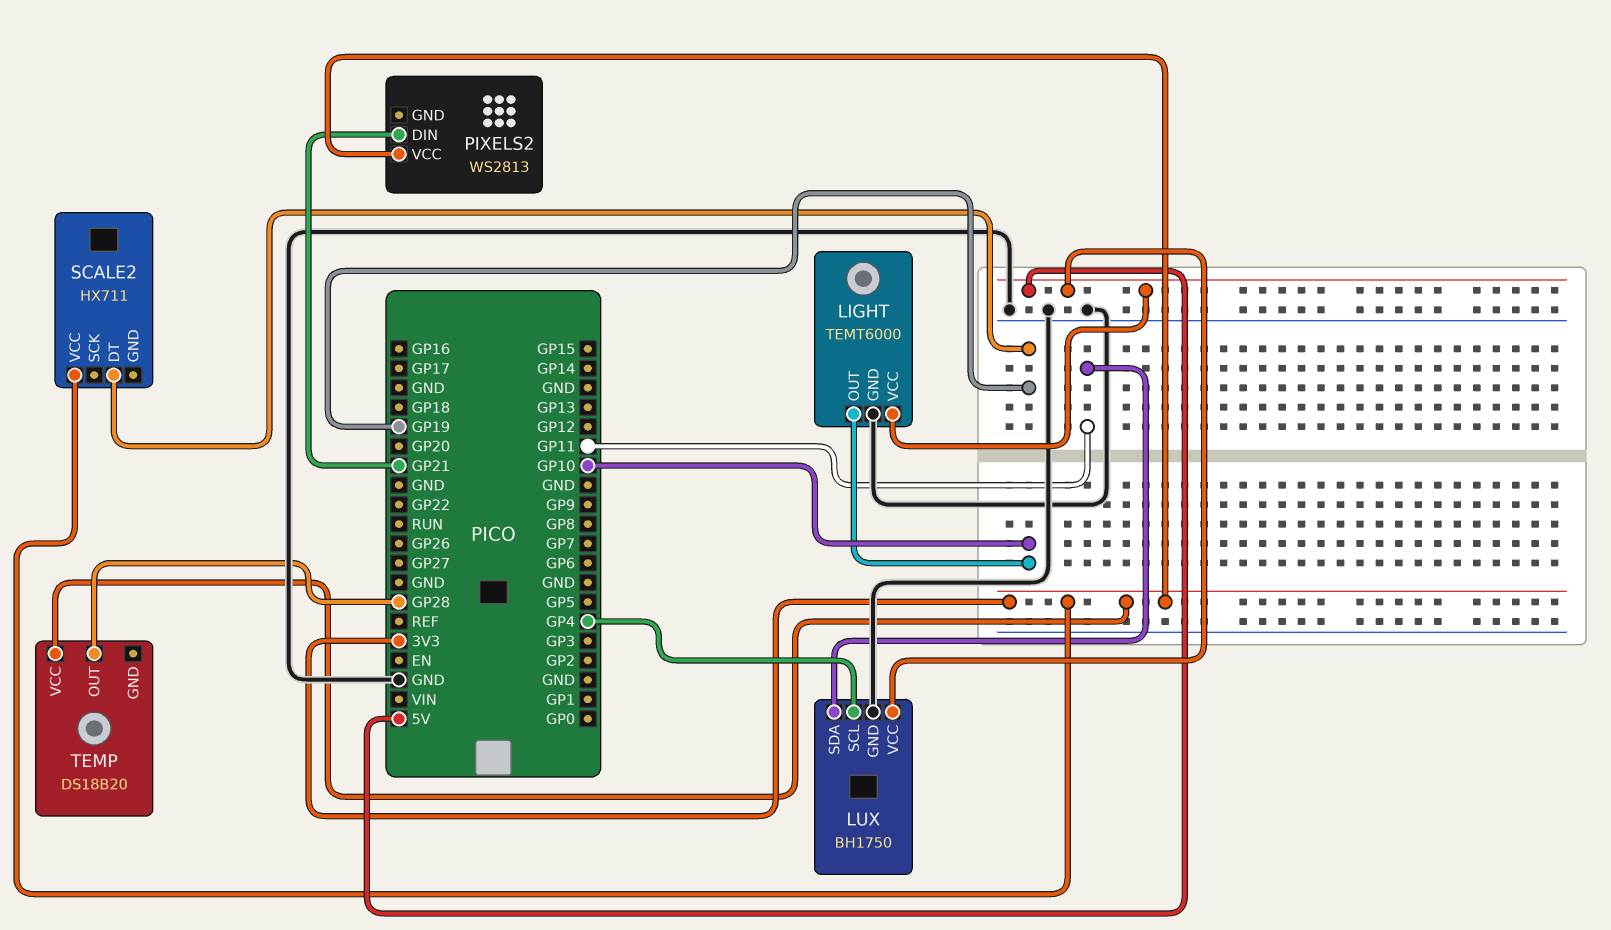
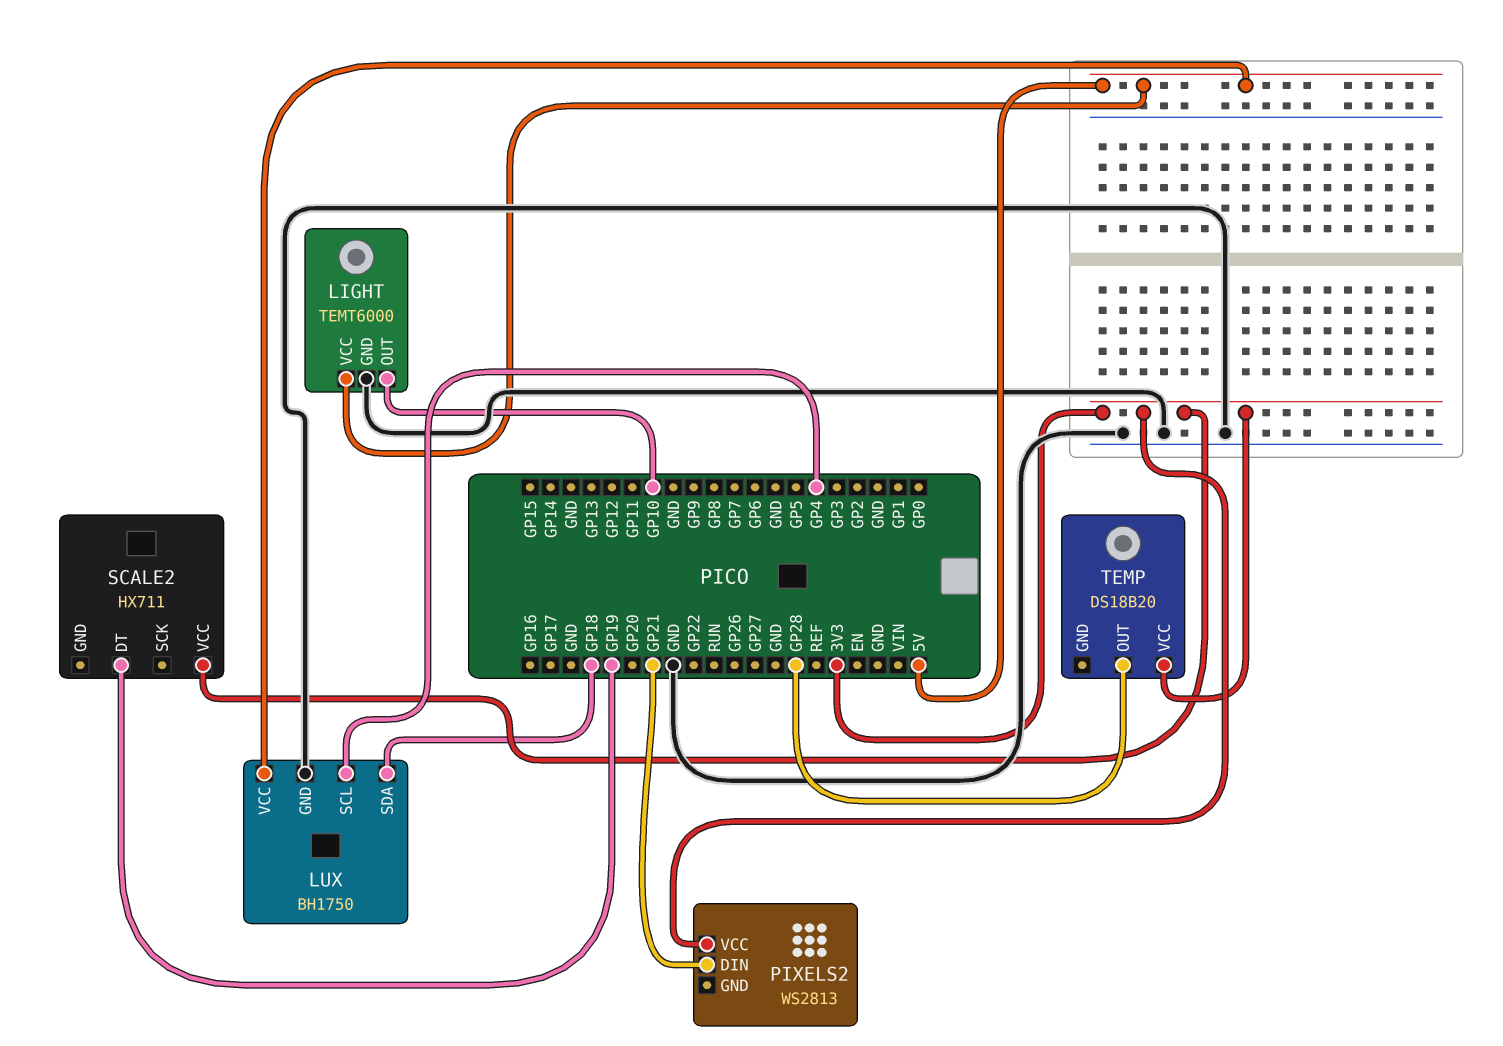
LUX pin SDA: GP11 -> GP18

